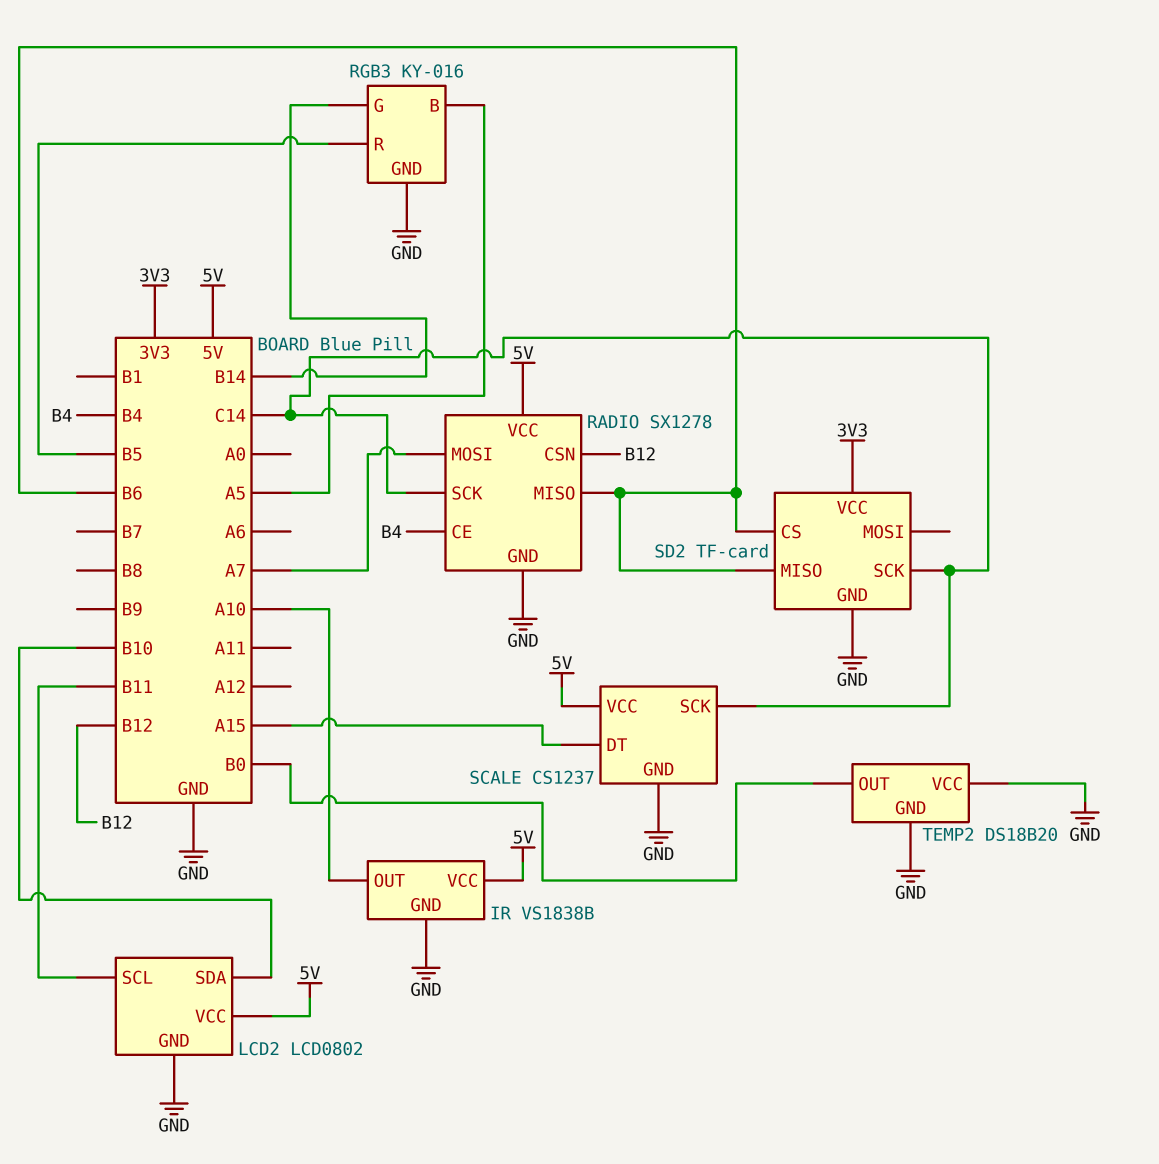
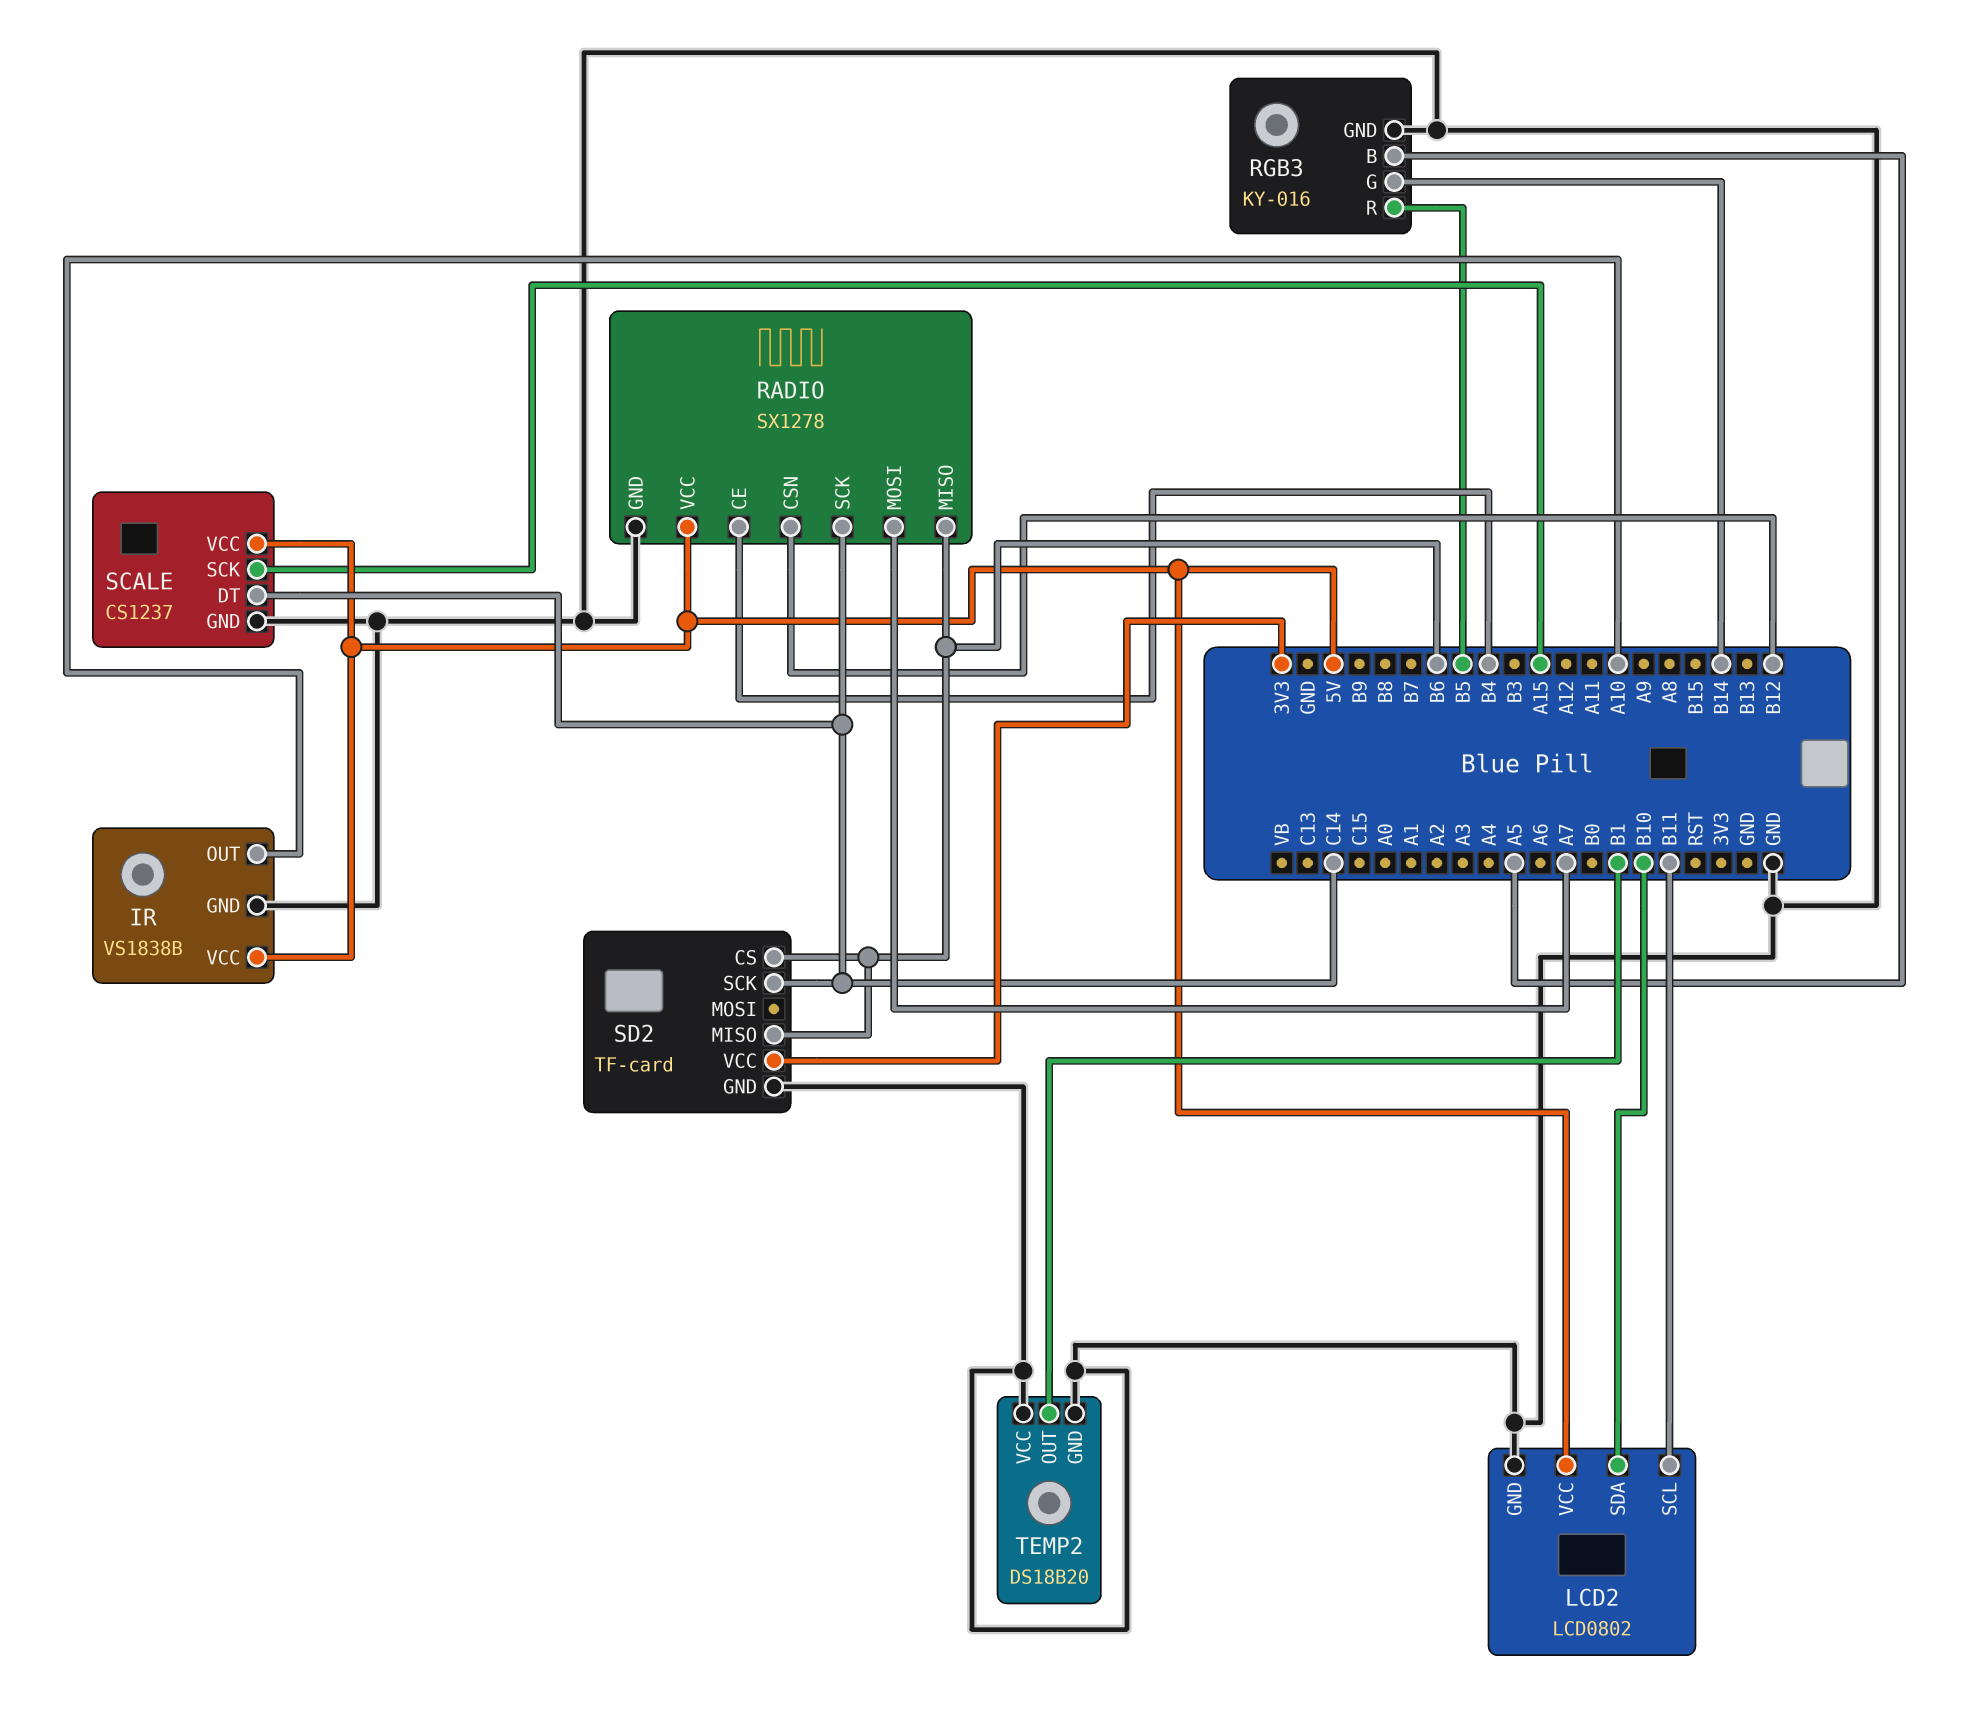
SCALE pin DT: A15 -> C14
SCALE pin SCK: C14 -> A15
TEMP2 pin OUT: B0 -> B1

